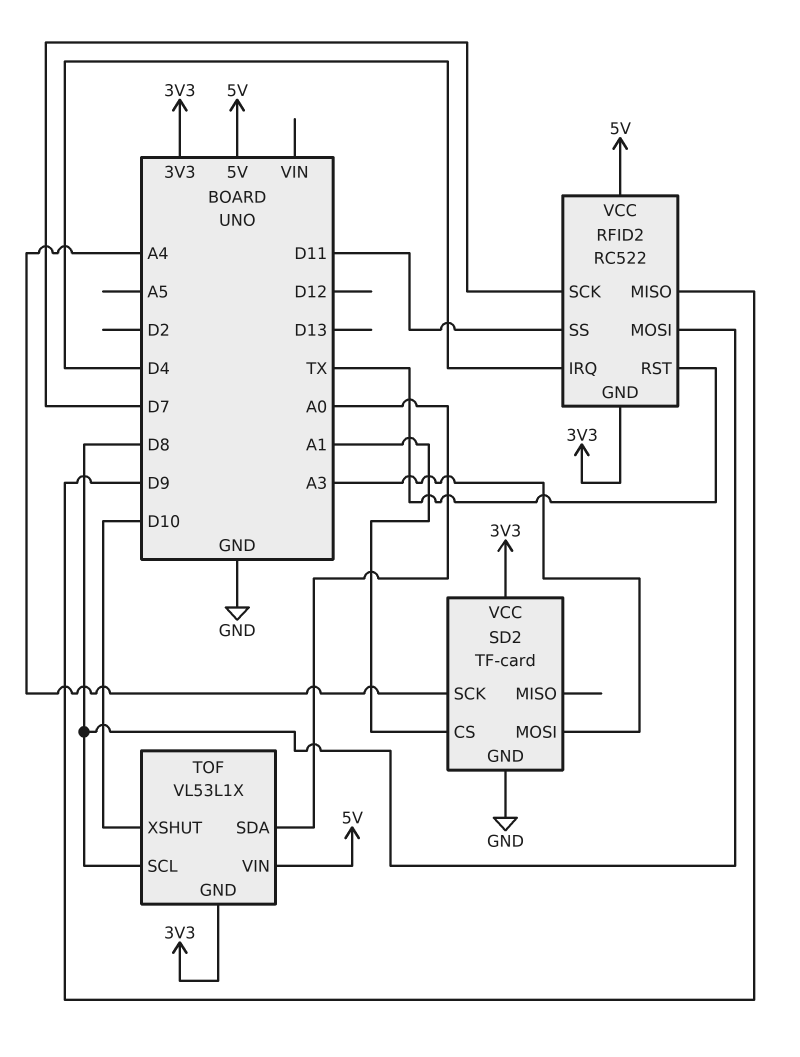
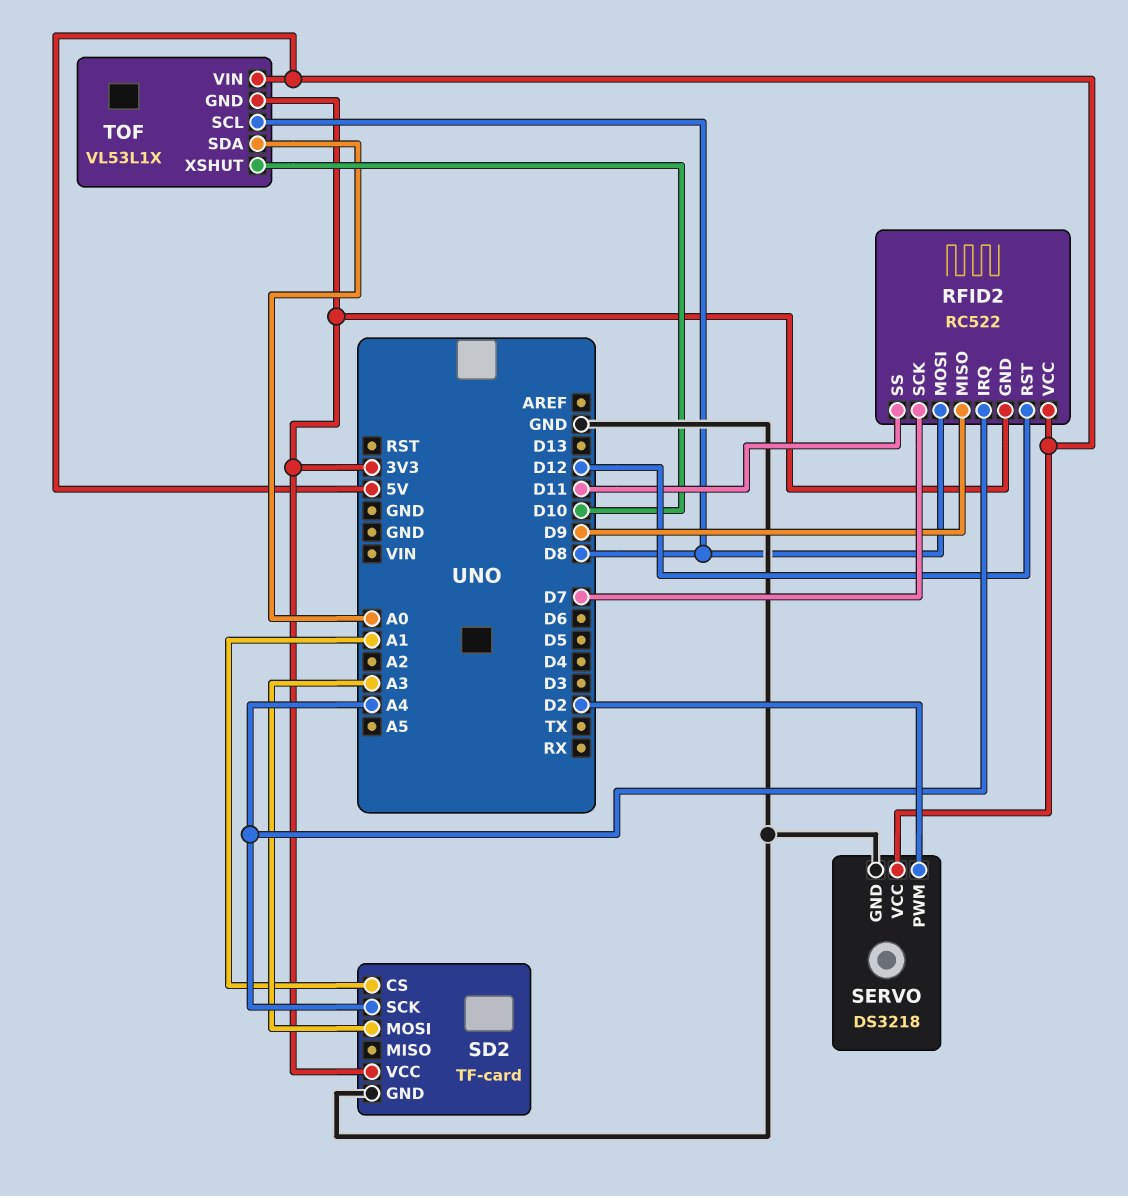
RFID2 pin IRQ: D4 -> A4
RFID2 pin RST: TX -> D12
SERVO: none -> DS3218
SERVO pin GND: none -> GND
SERVO pin PWM: none -> D2
SERVO pin VCC: none -> 5V

